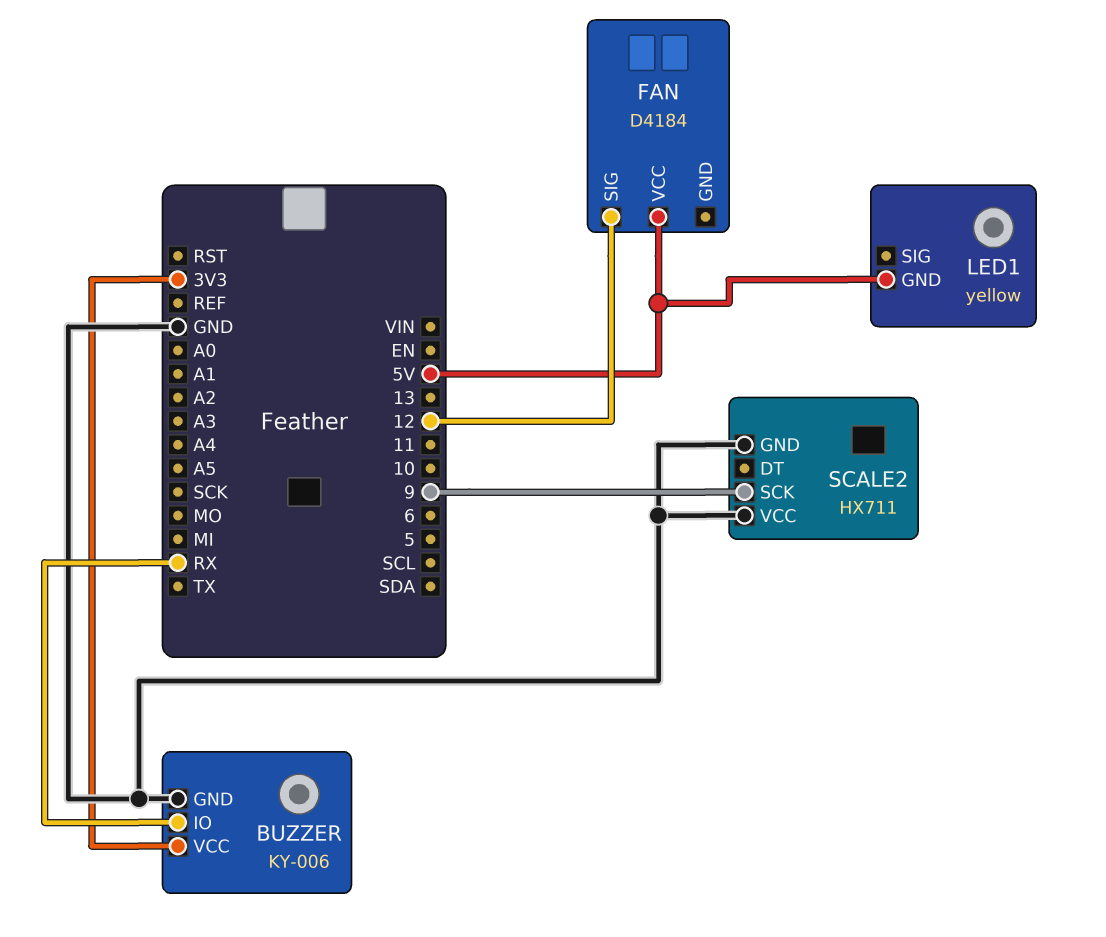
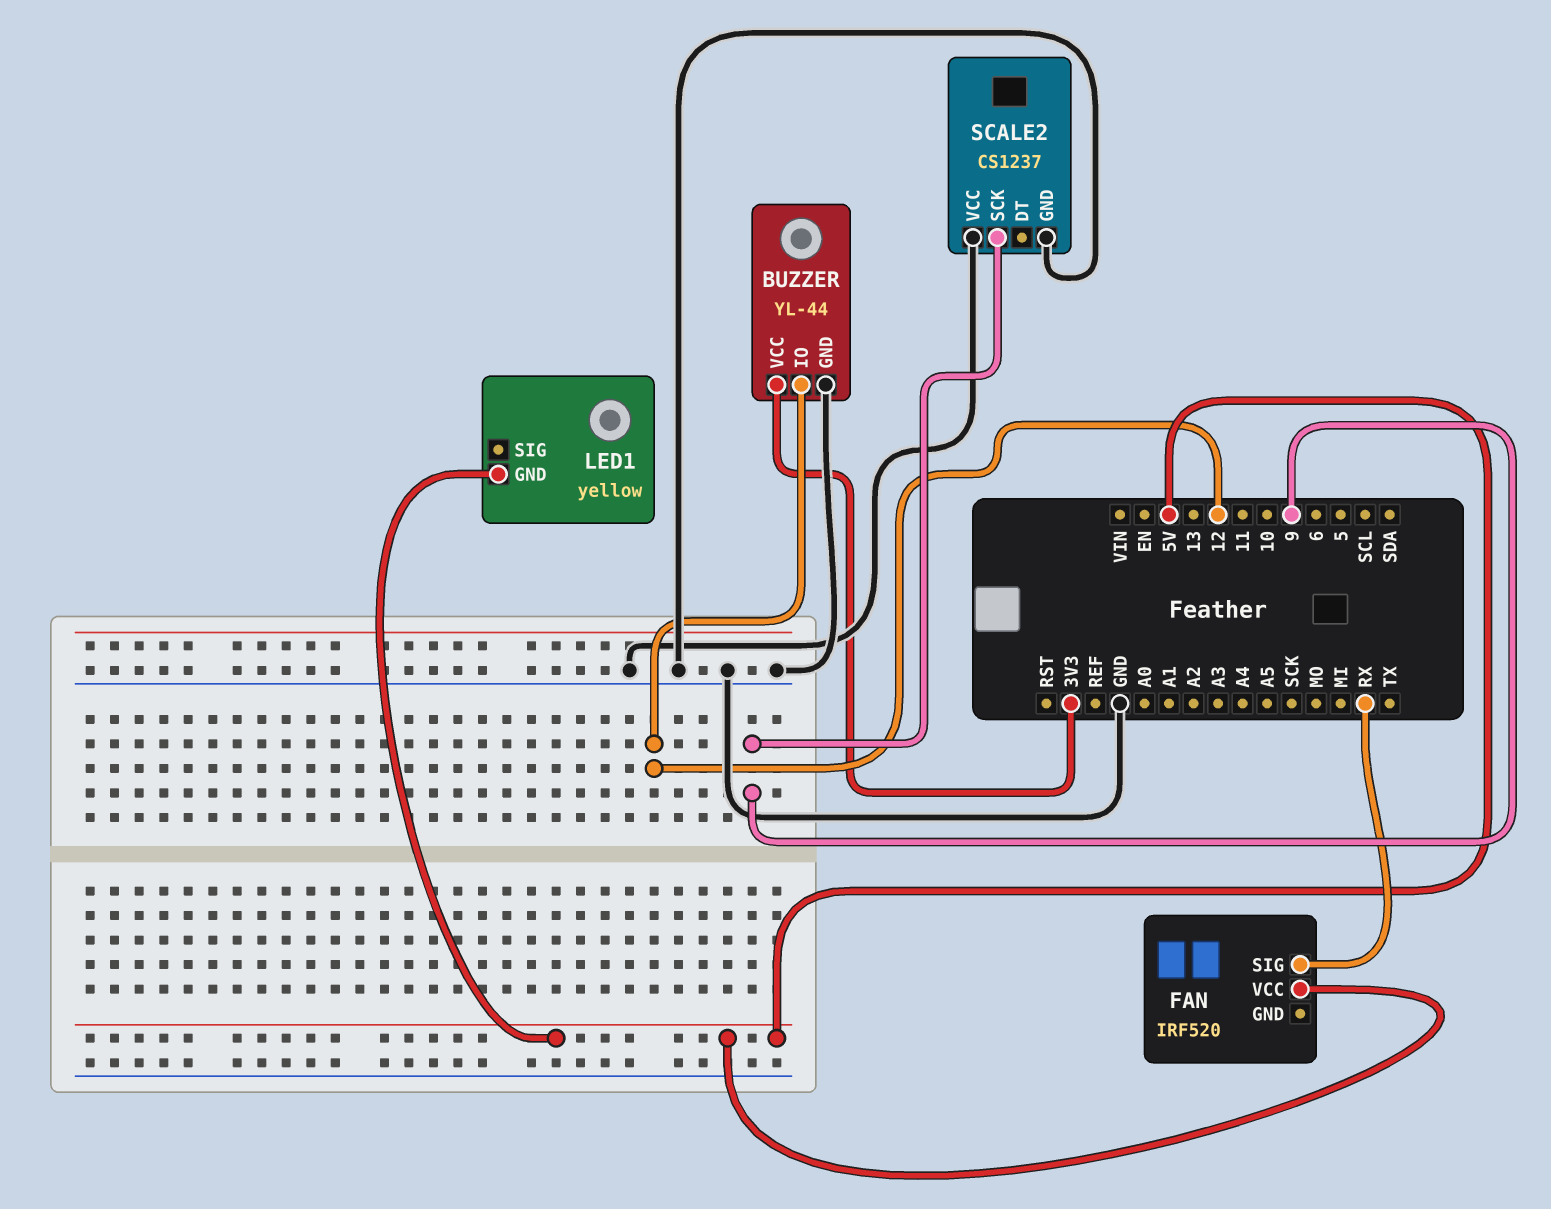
BUZZER: KY-006 -> YL-44
BUZZER pin IO: RX -> 12
FAN: D4184 -> IRF520
FAN pin SIG: 12 -> RX
SCALE2: HX711 -> CS1237

